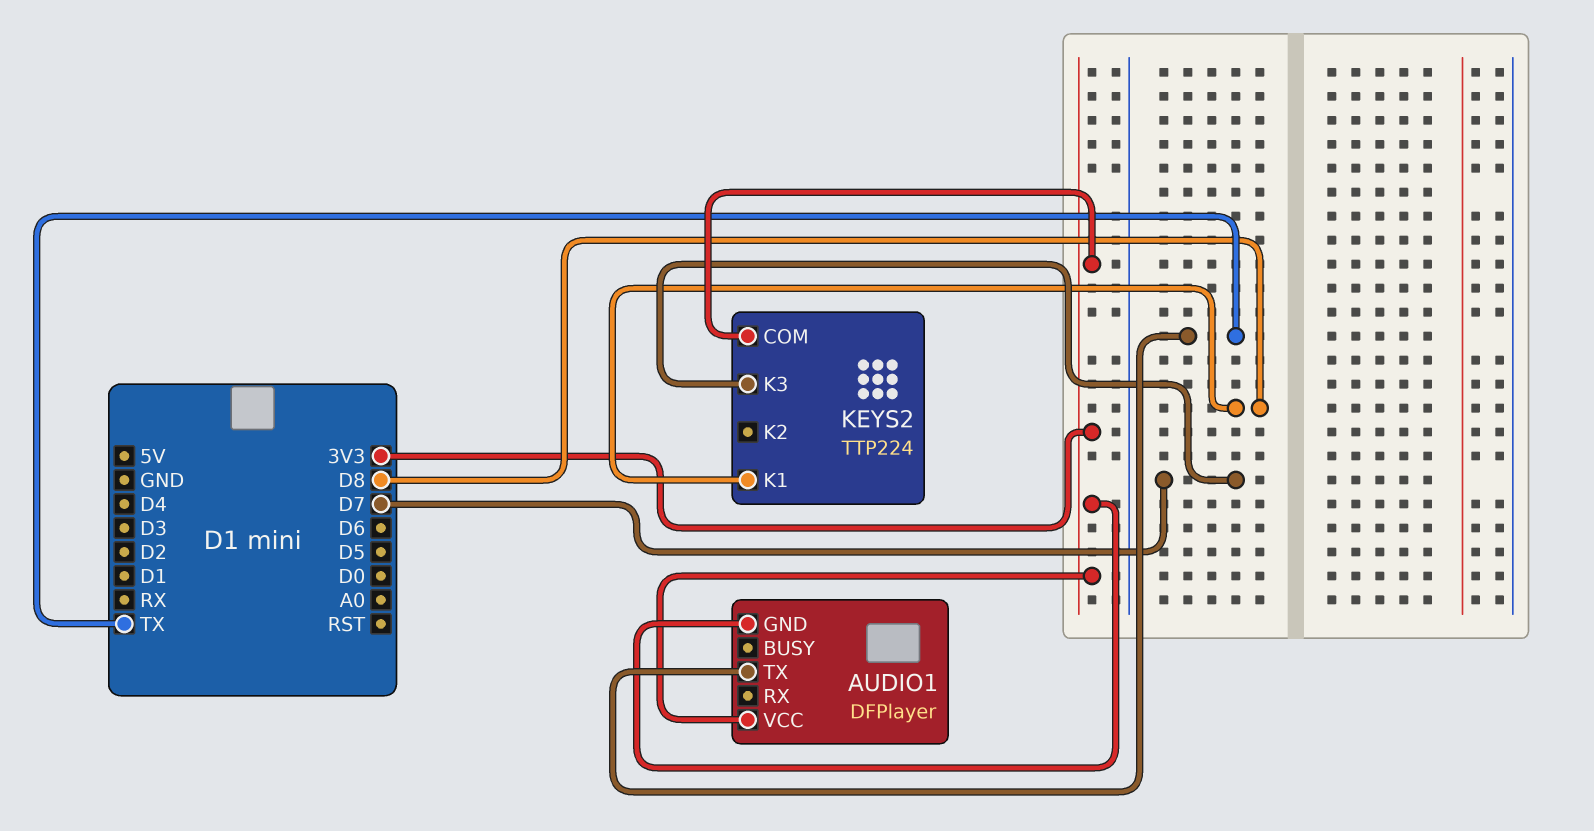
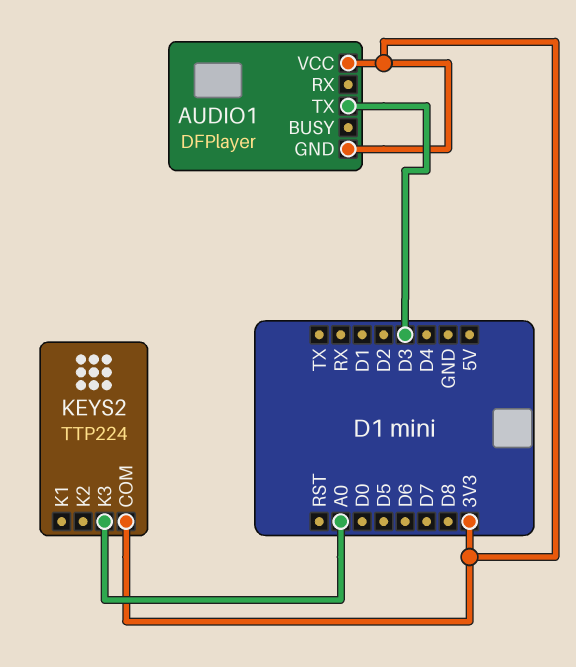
AUDIO1 pin TX: TX -> D3
KEYS2 pin K1: D8 -> none
KEYS2 pin K3: D7 -> A0

